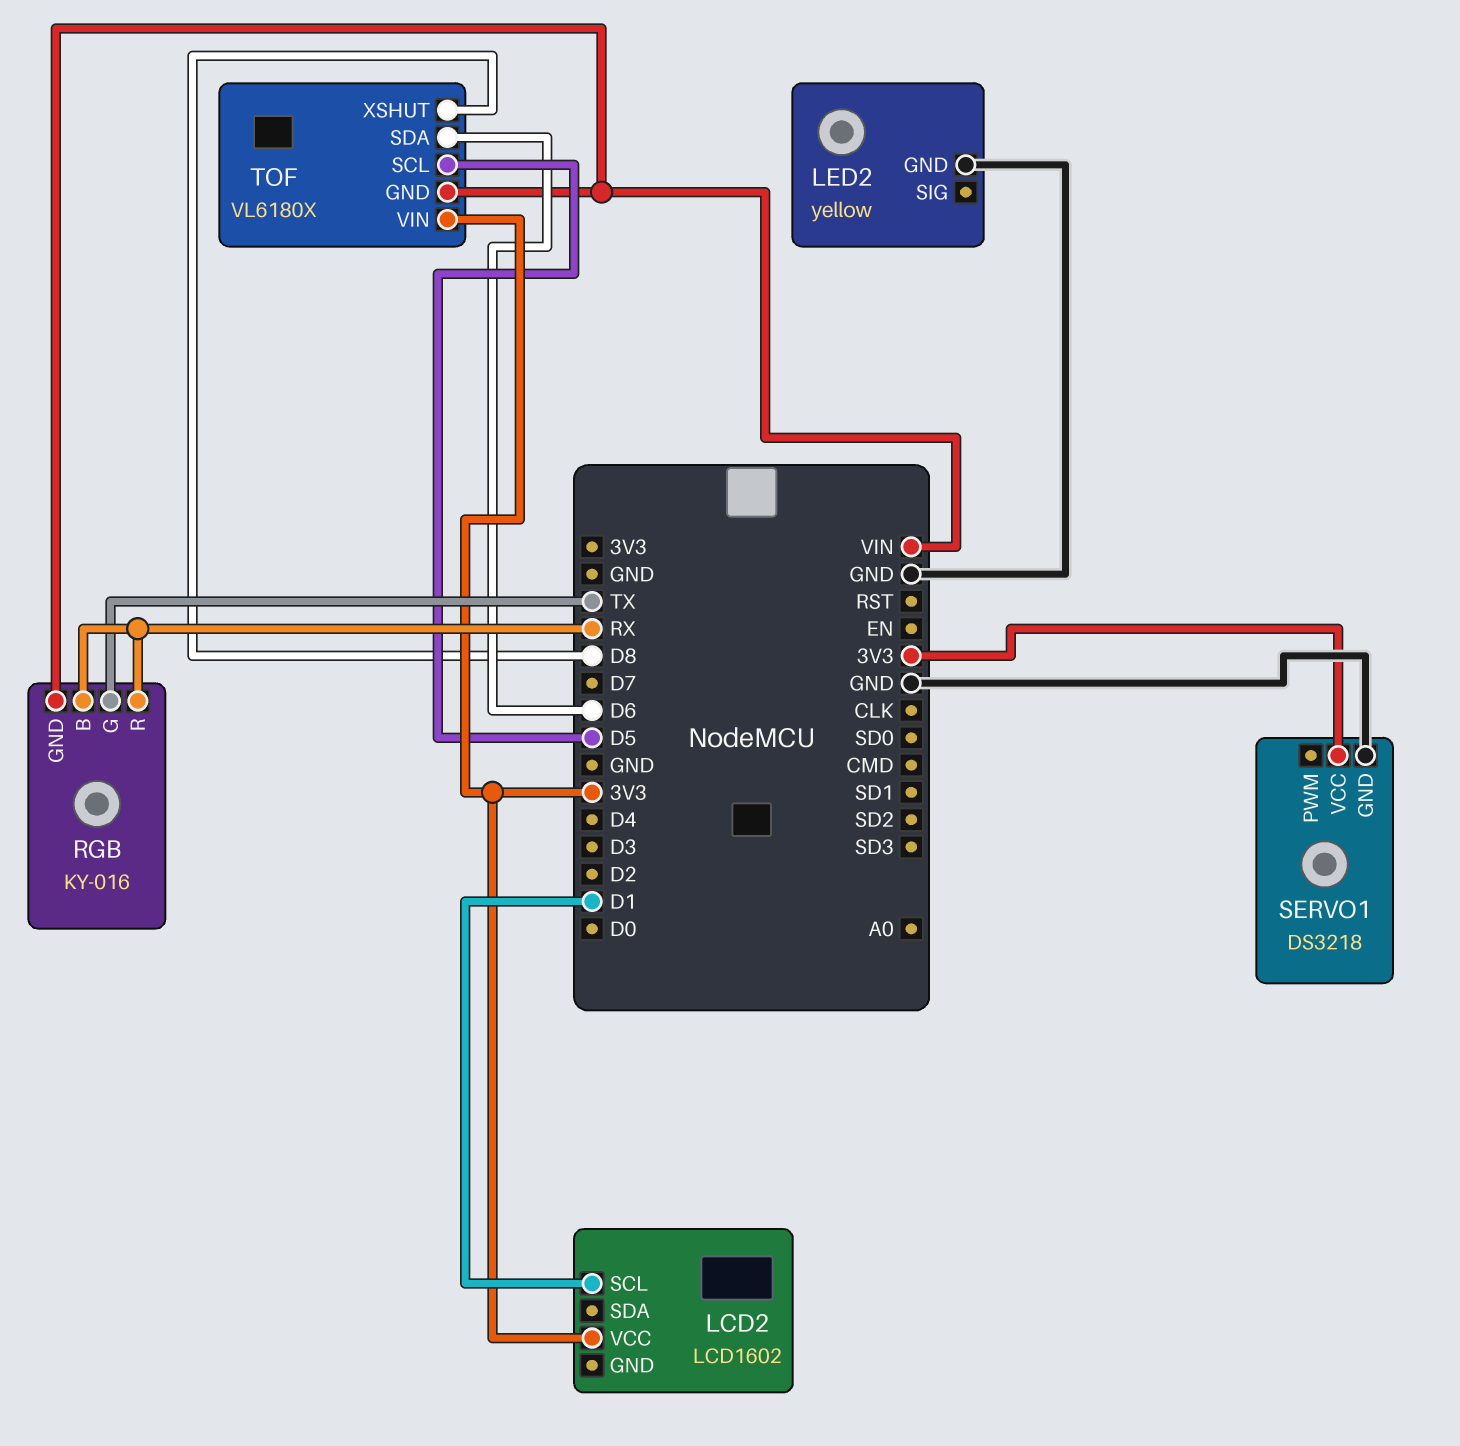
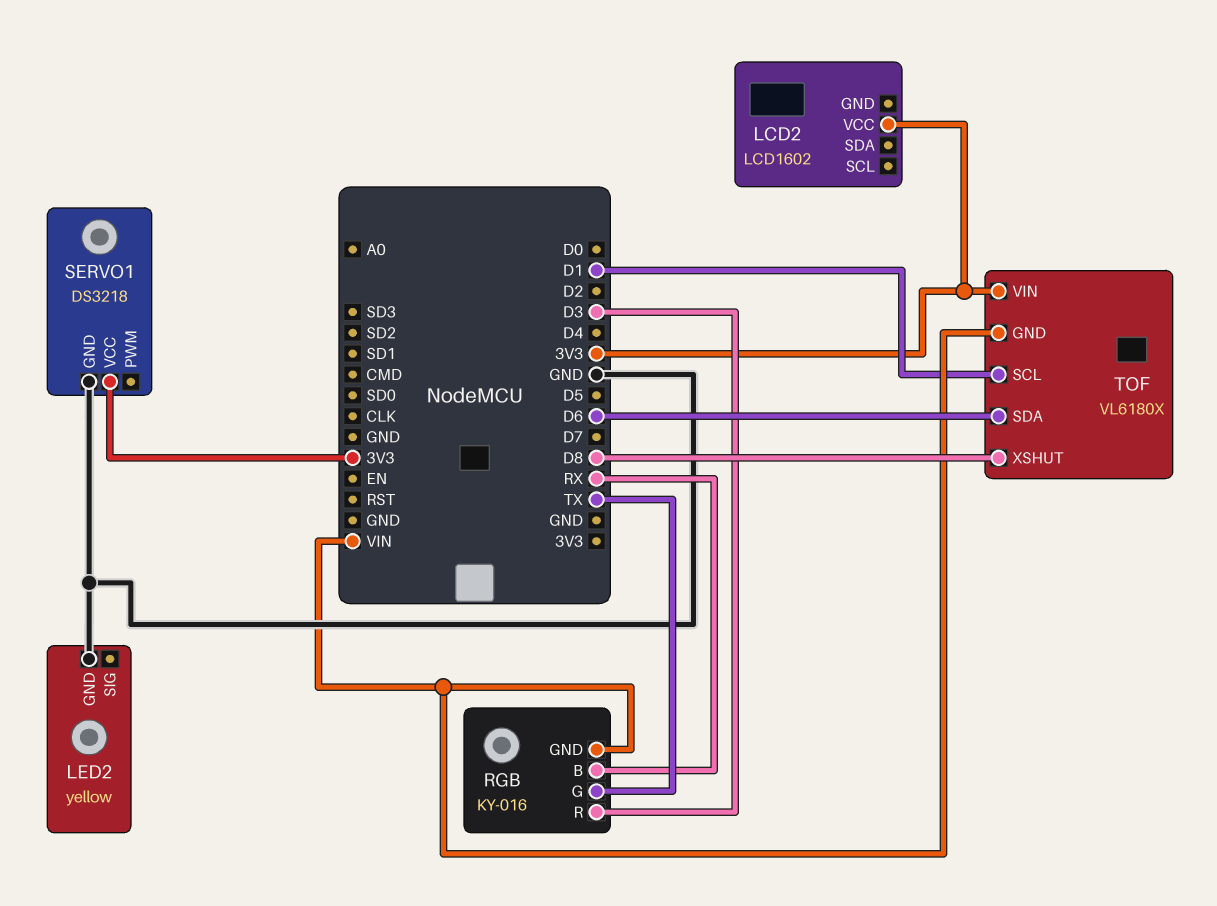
LCD2 pin SCL: D1 -> none
RGB pin R: RX -> D3
TOF pin SCL: D5 -> D1

